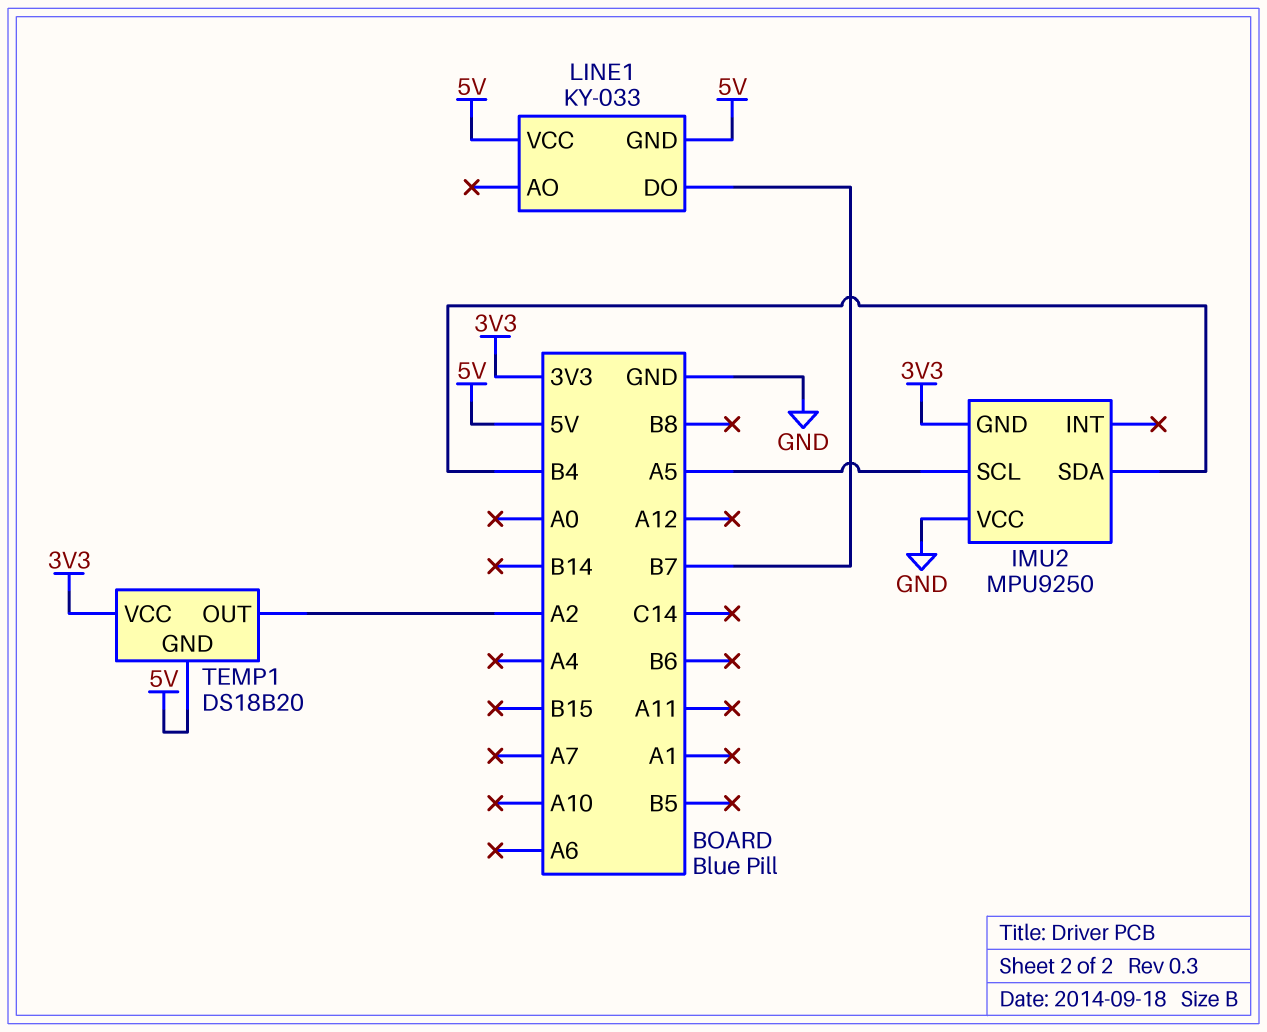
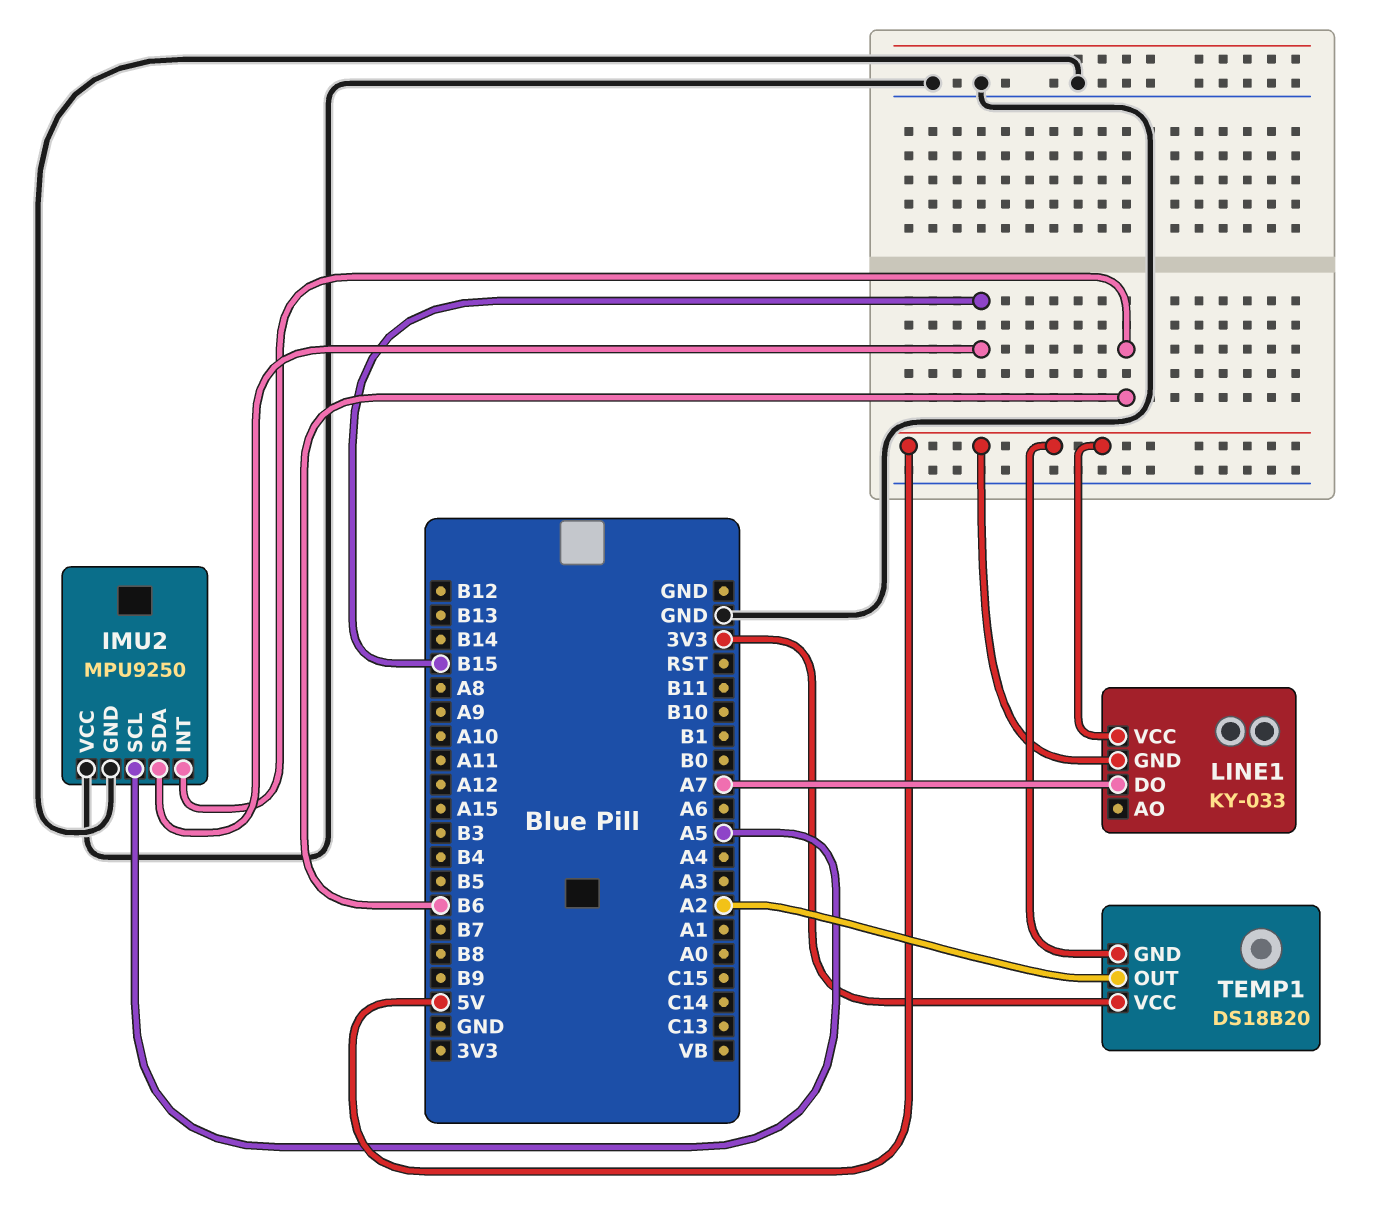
IMU2 pin GND: 3V3 -> GND
IMU2 pin INT: none -> B6
IMU2 pin SDA: B4 -> B15
LINE1 pin DO: B7 -> A7

